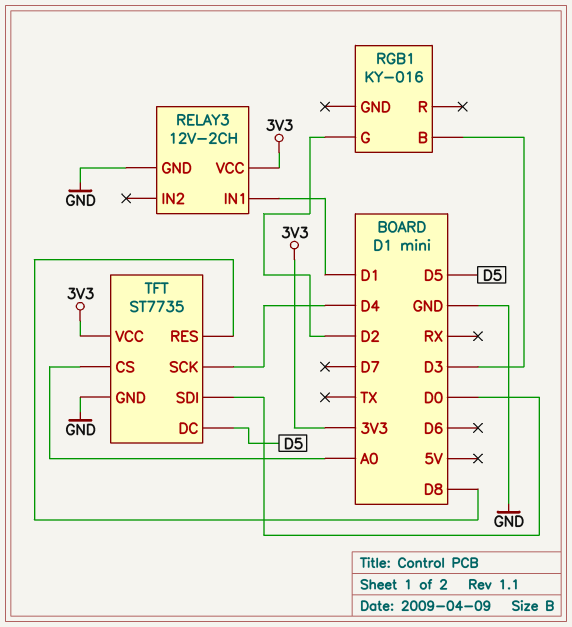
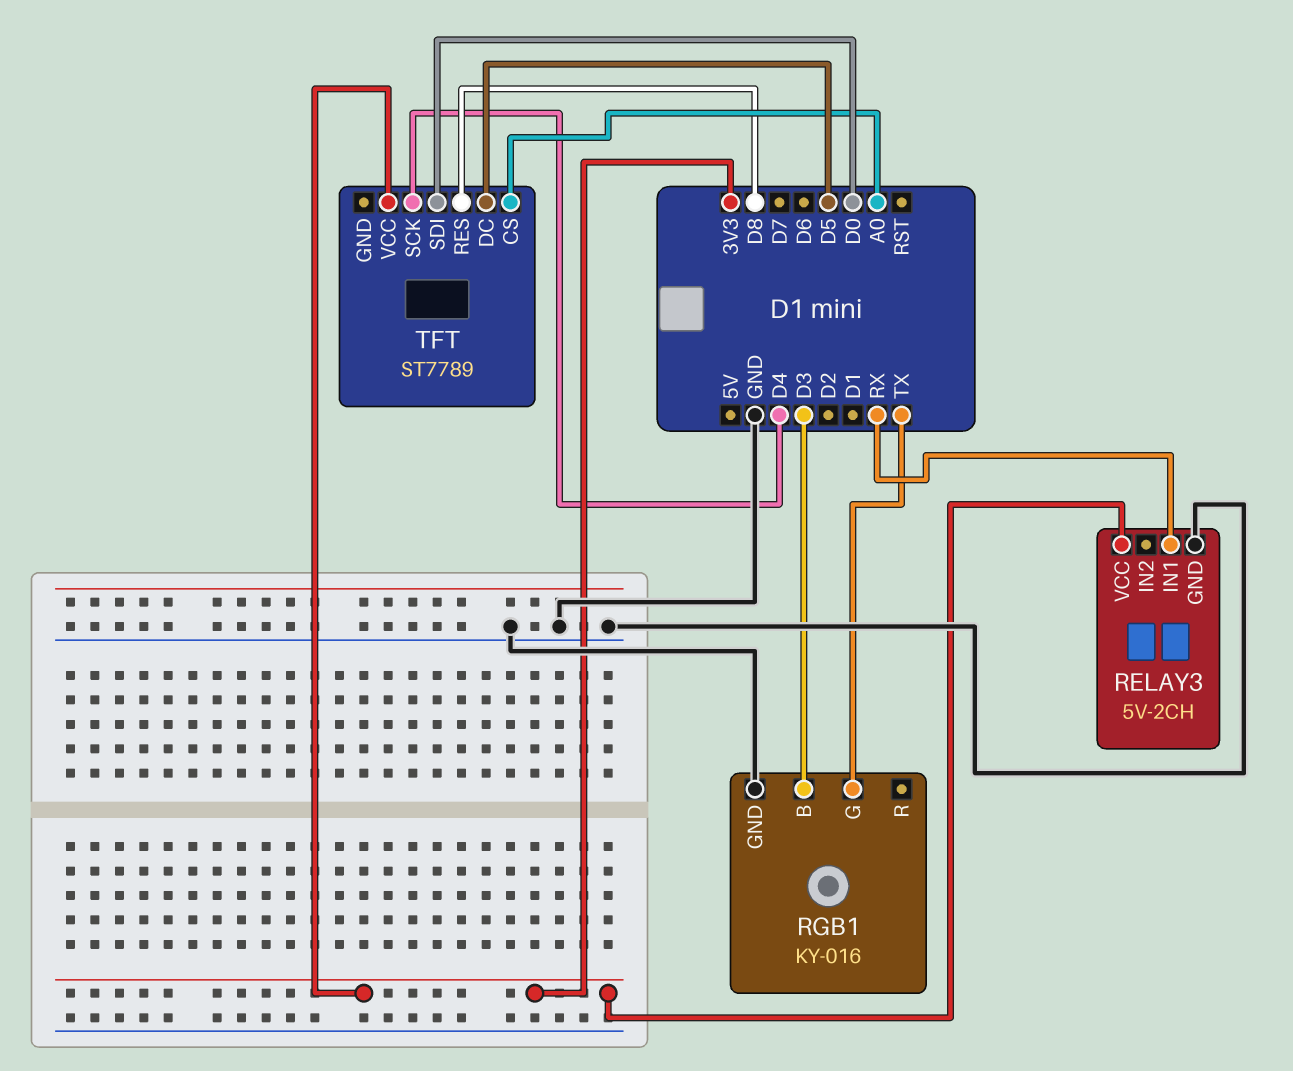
RELAY3: 12V-2CH -> 5V-2CH
RELAY3 pin IN1: D1 -> RX
RGB1 pin G: D2 -> TX
RGB1 pin GND: none -> GND
TFT: ST7735 -> ST7789
TFT pin GND: GND -> none

